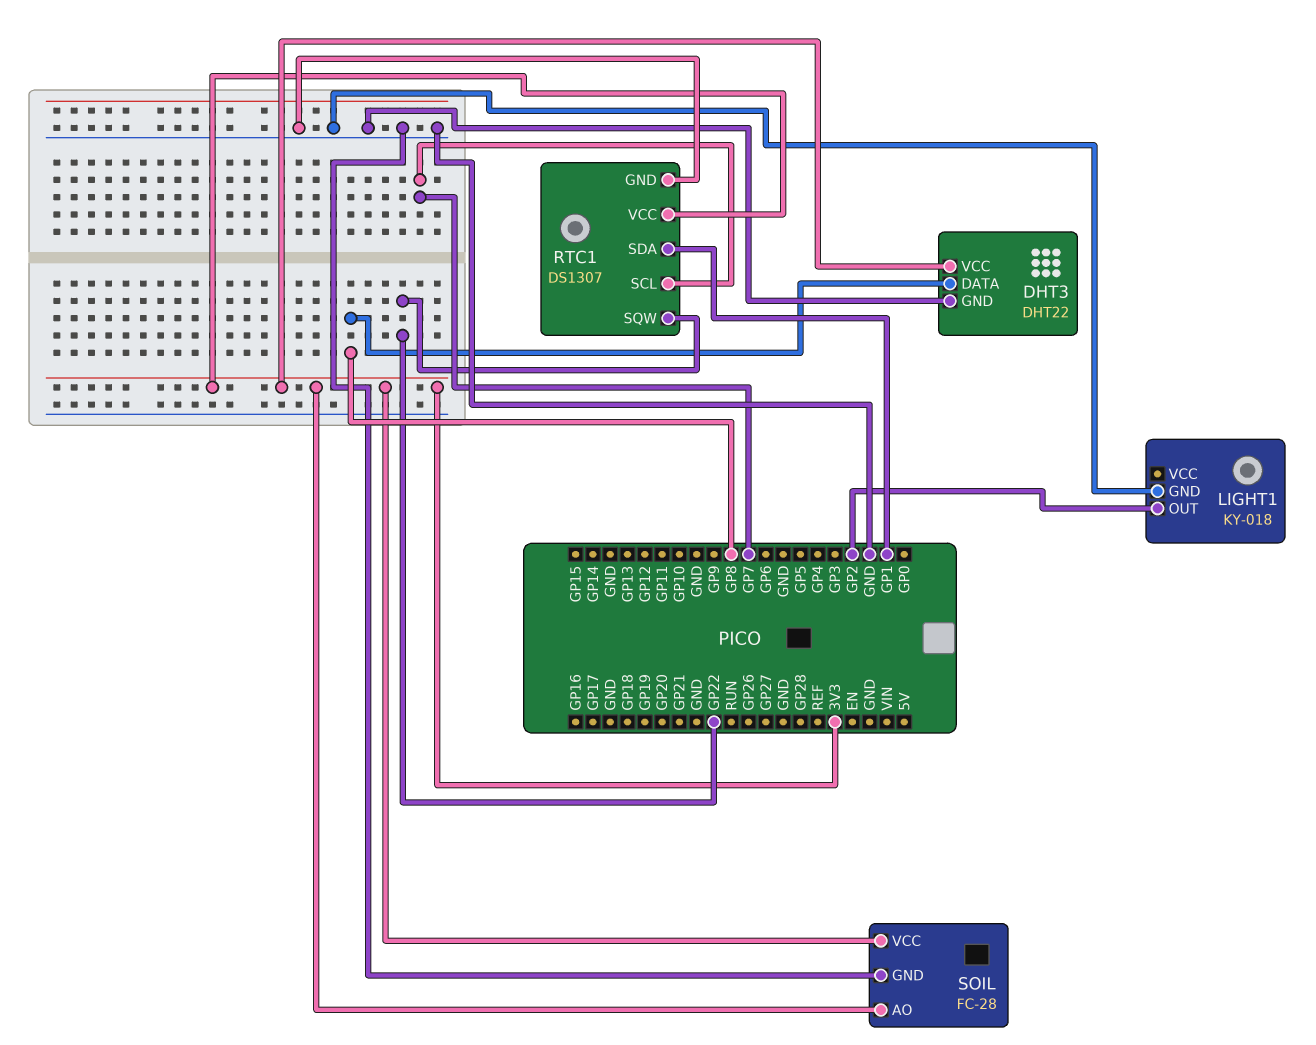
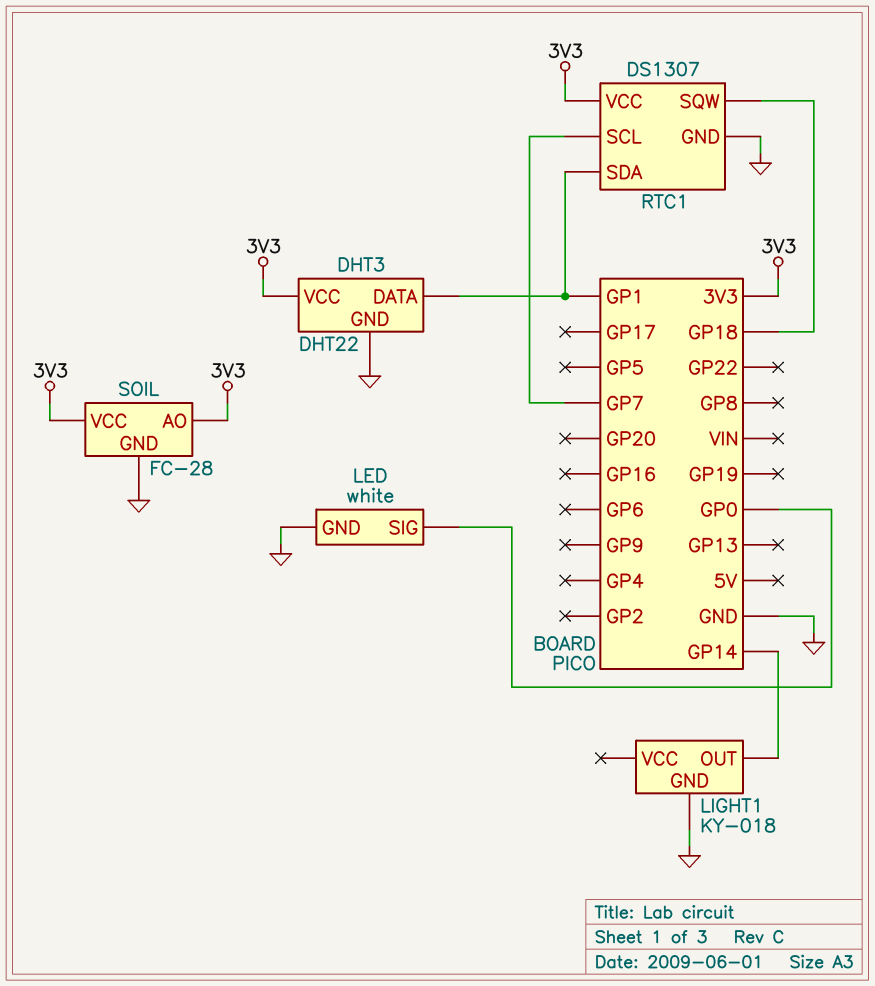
DHT3 pin DATA: GP8 -> GP1
LED: none -> white
LED pin GND: none -> GND
LED pin SIG: none -> GP0
LIGHT1 pin OUT: GP2 -> GP14
RTC1 pin SQW: GP22 -> GP18

